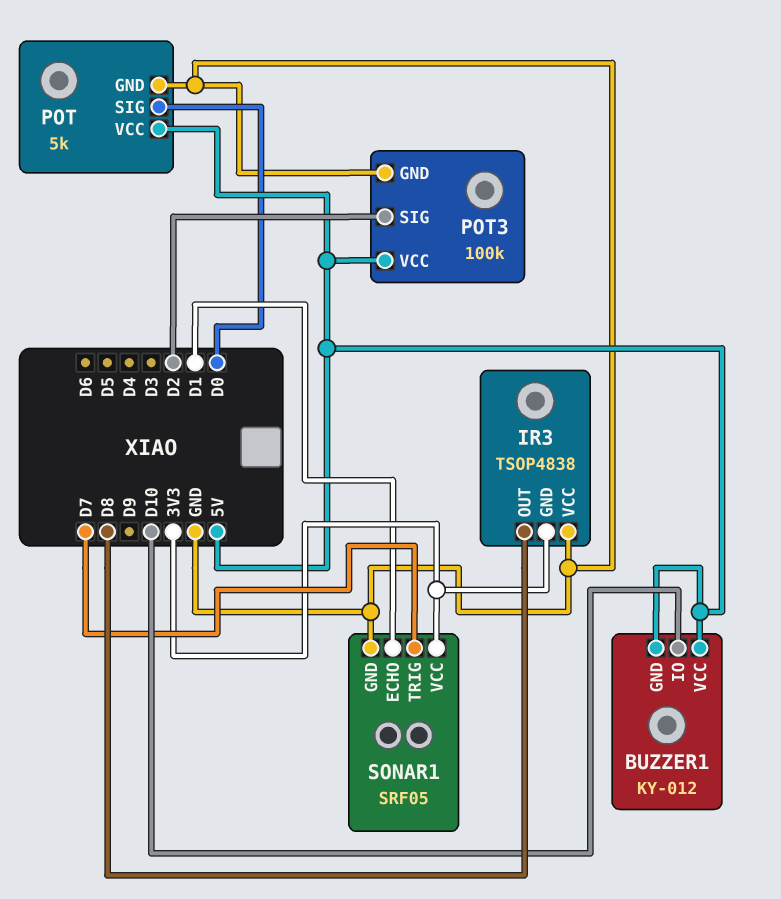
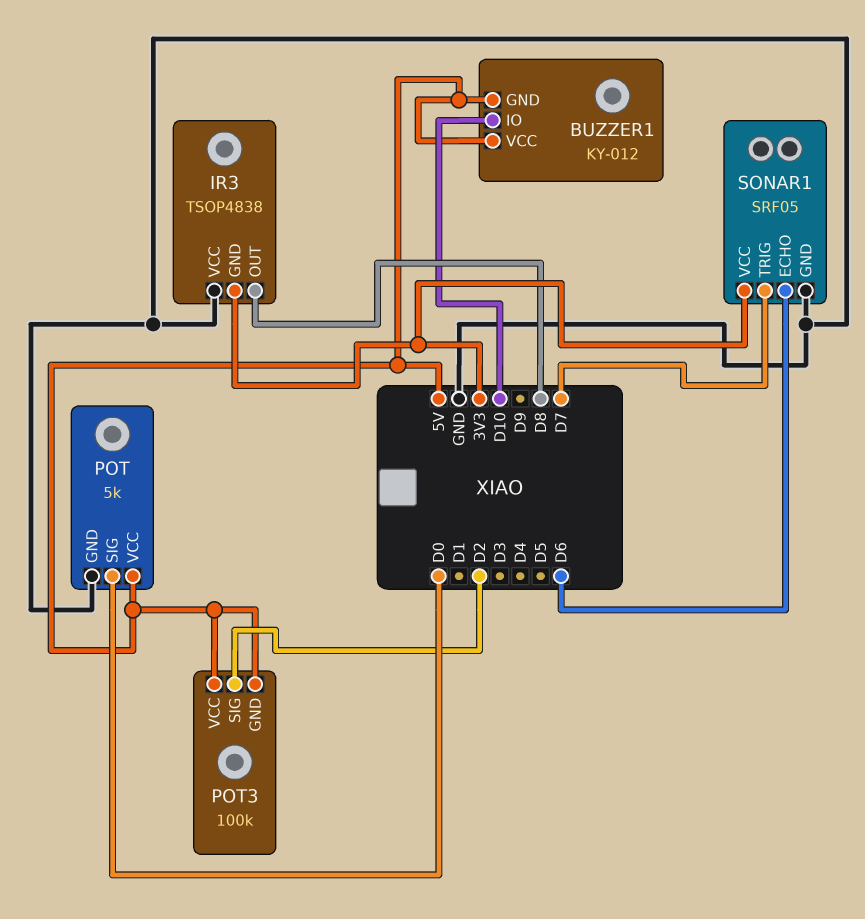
POT3 pin GND: GND -> 5V
SONAR1 pin ECHO: D1 -> D6

